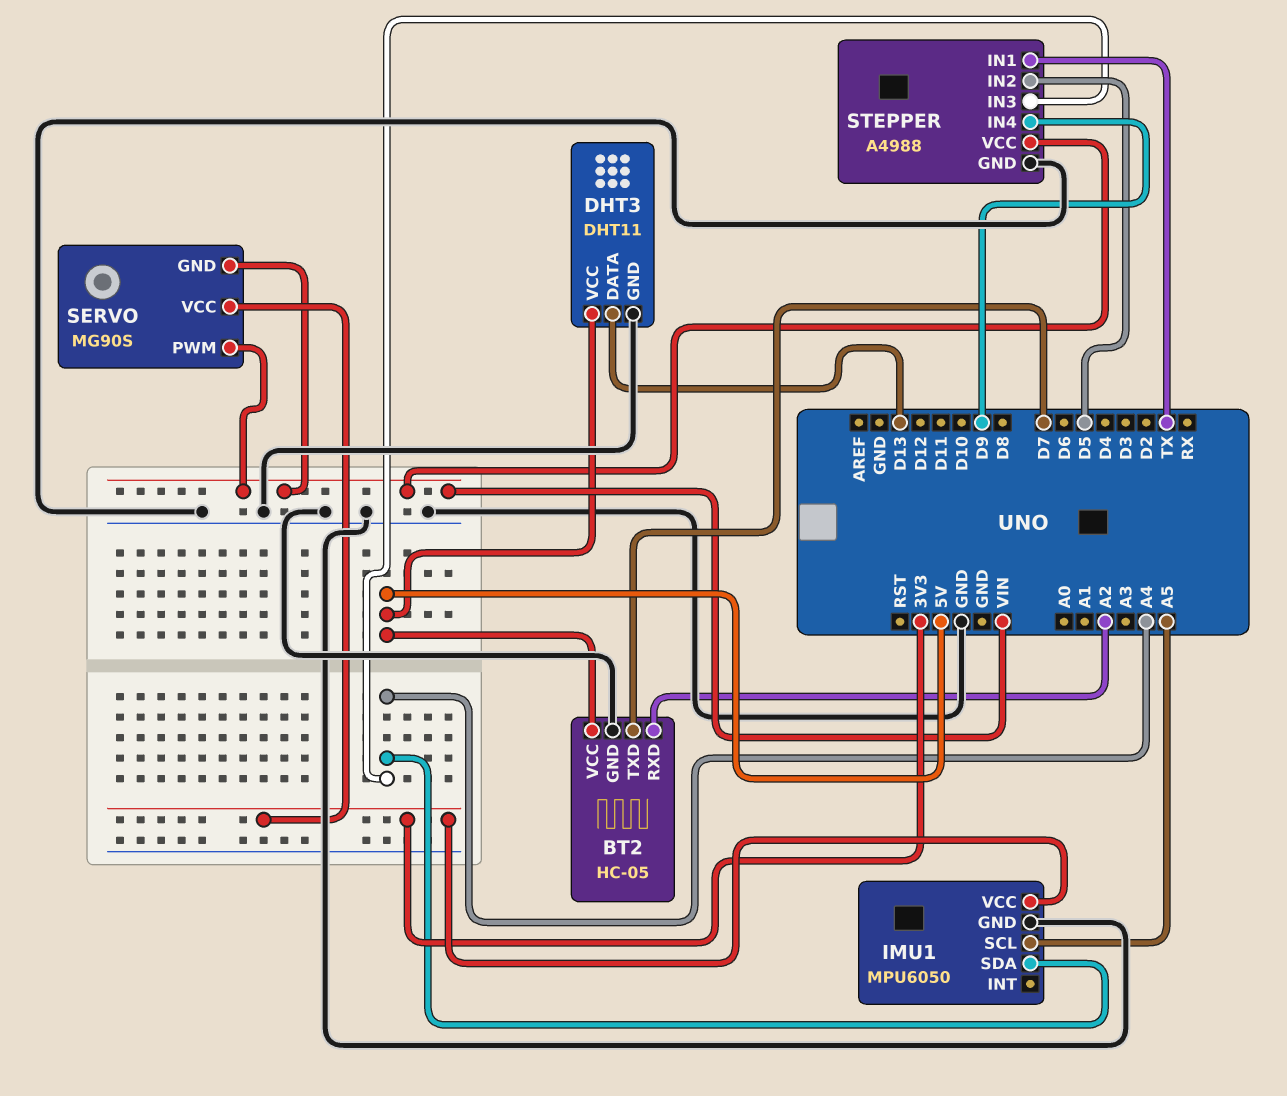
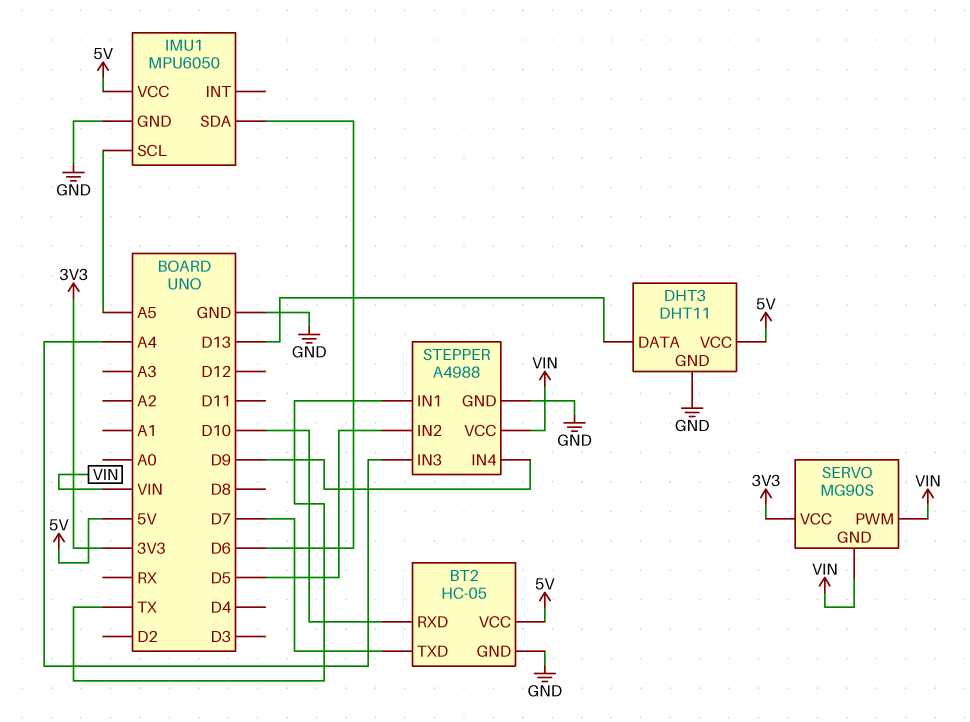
BT2 pin RXD: A2 -> D10
IMU1 pin SDA: A4 -> D6
IMU1 pin VCC: 3V3 -> 5V

